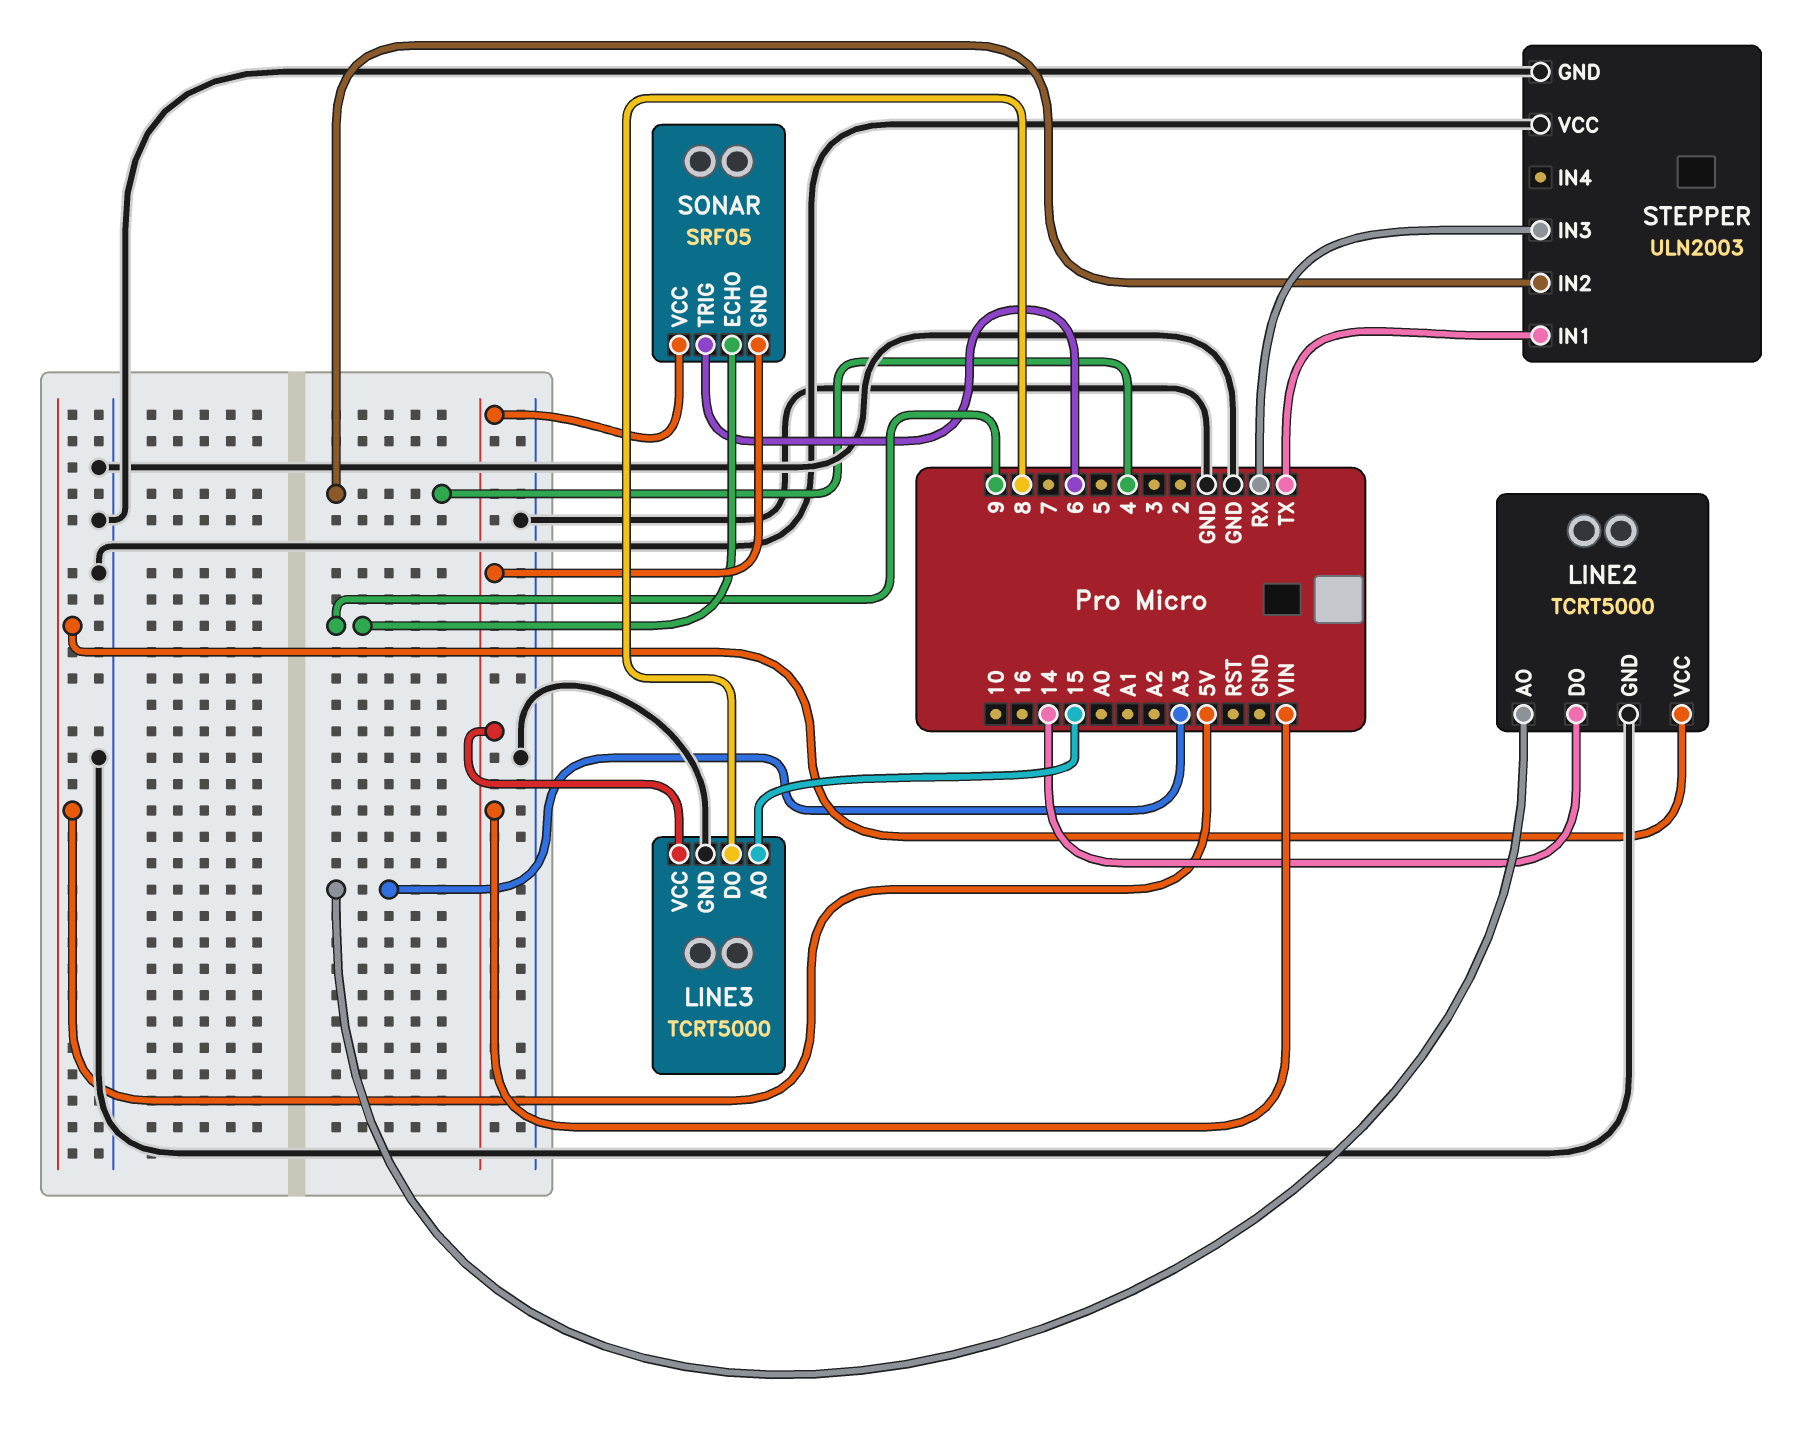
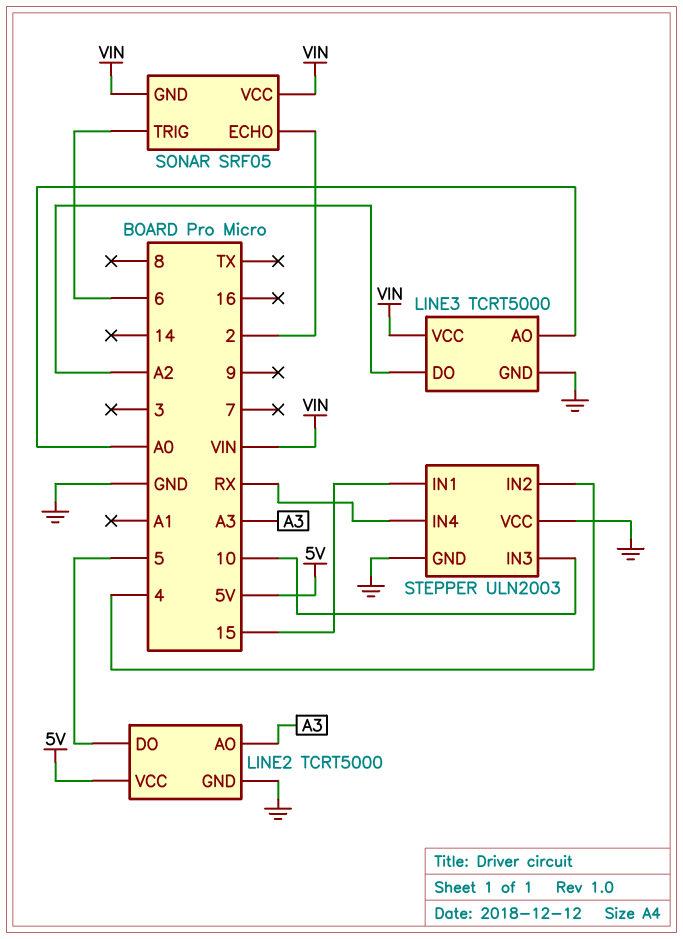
LINE2 pin DO: 14 -> 5
LINE3 pin AO: 15 -> A0
LINE3 pin DO: 8 -> A2
SONAR pin ECHO: 9 -> 2
STEPPER pin IN1: TX -> 15
STEPPER pin IN3: RX -> 10
STEPPER pin IN4: none -> RX

